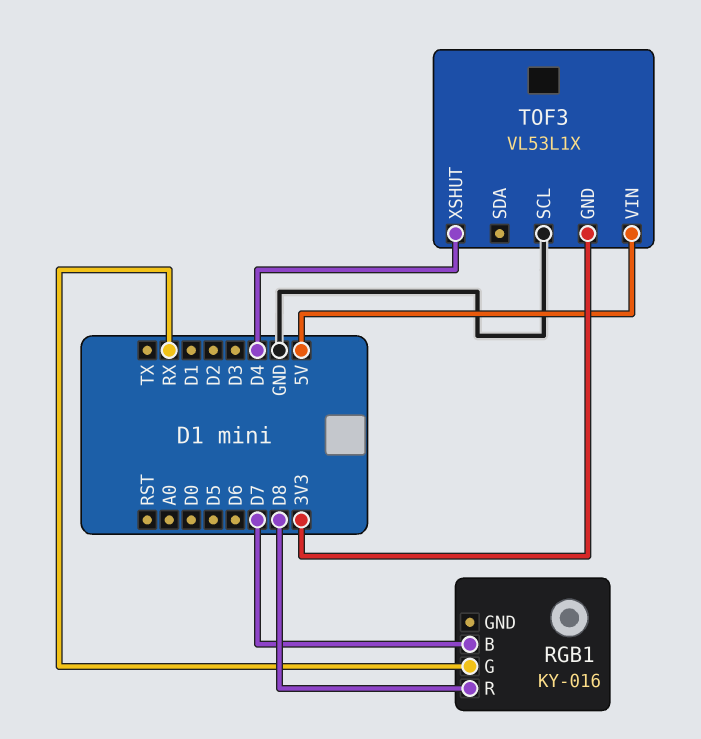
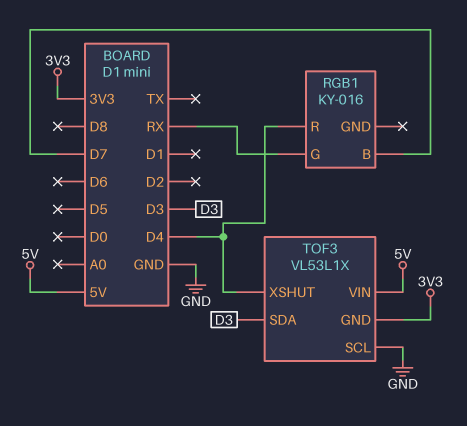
RGB1 pin R: D8 -> D4
TOF3 pin SDA: none -> D3

